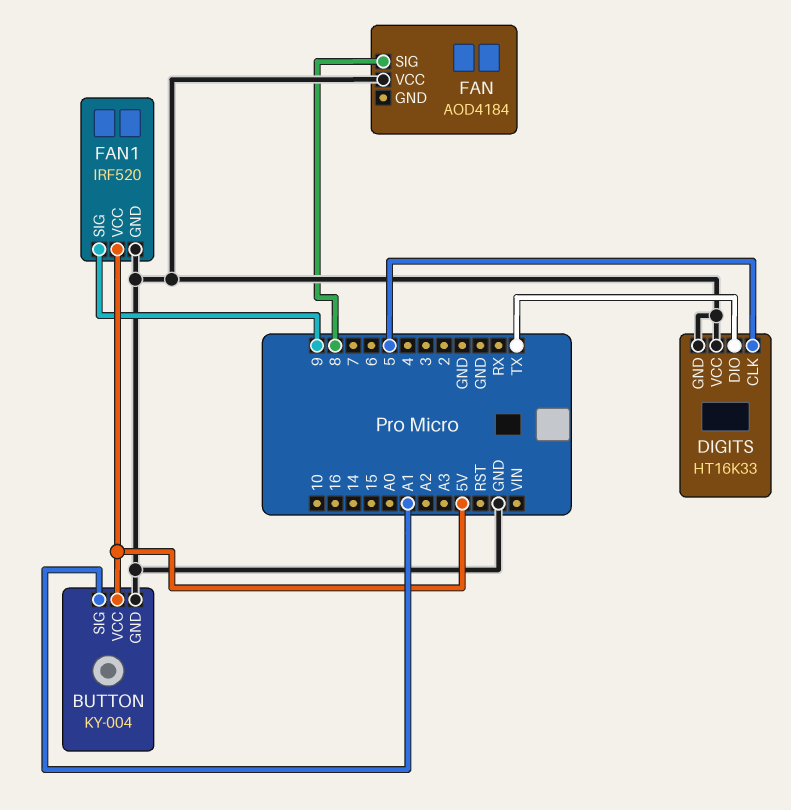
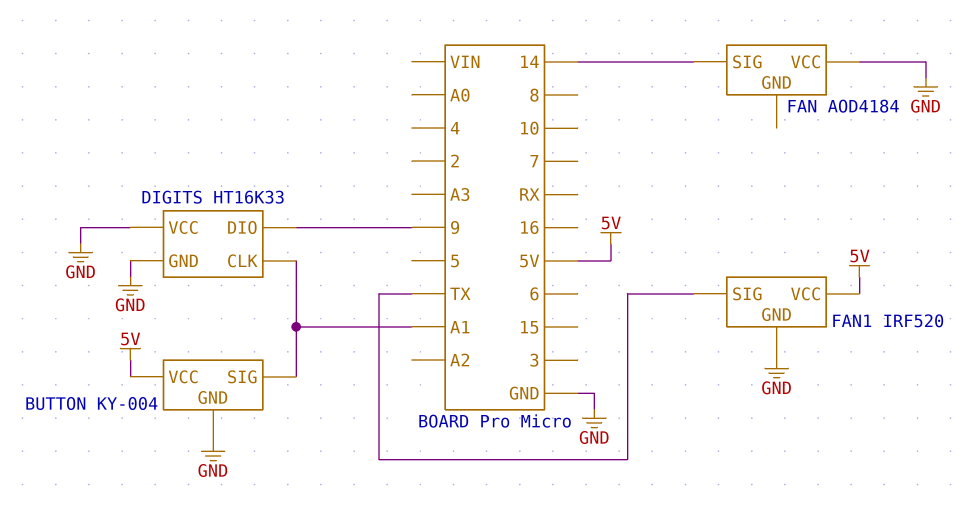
DIGITS pin CLK: 5 -> A1
DIGITS pin DIO: TX -> 9
FAN pin SIG: 8 -> 14
FAN1 pin SIG: 9 -> TX

